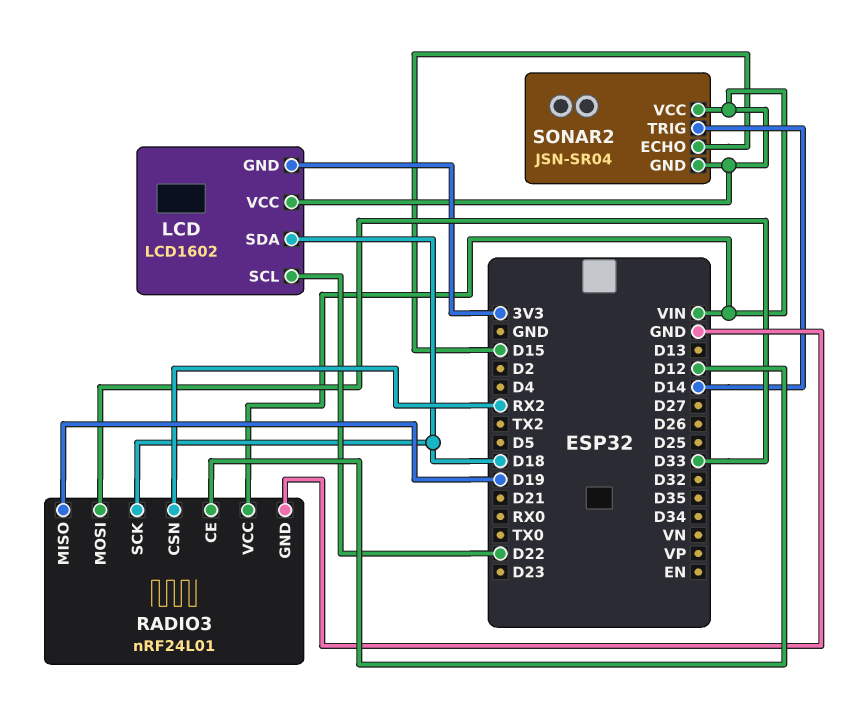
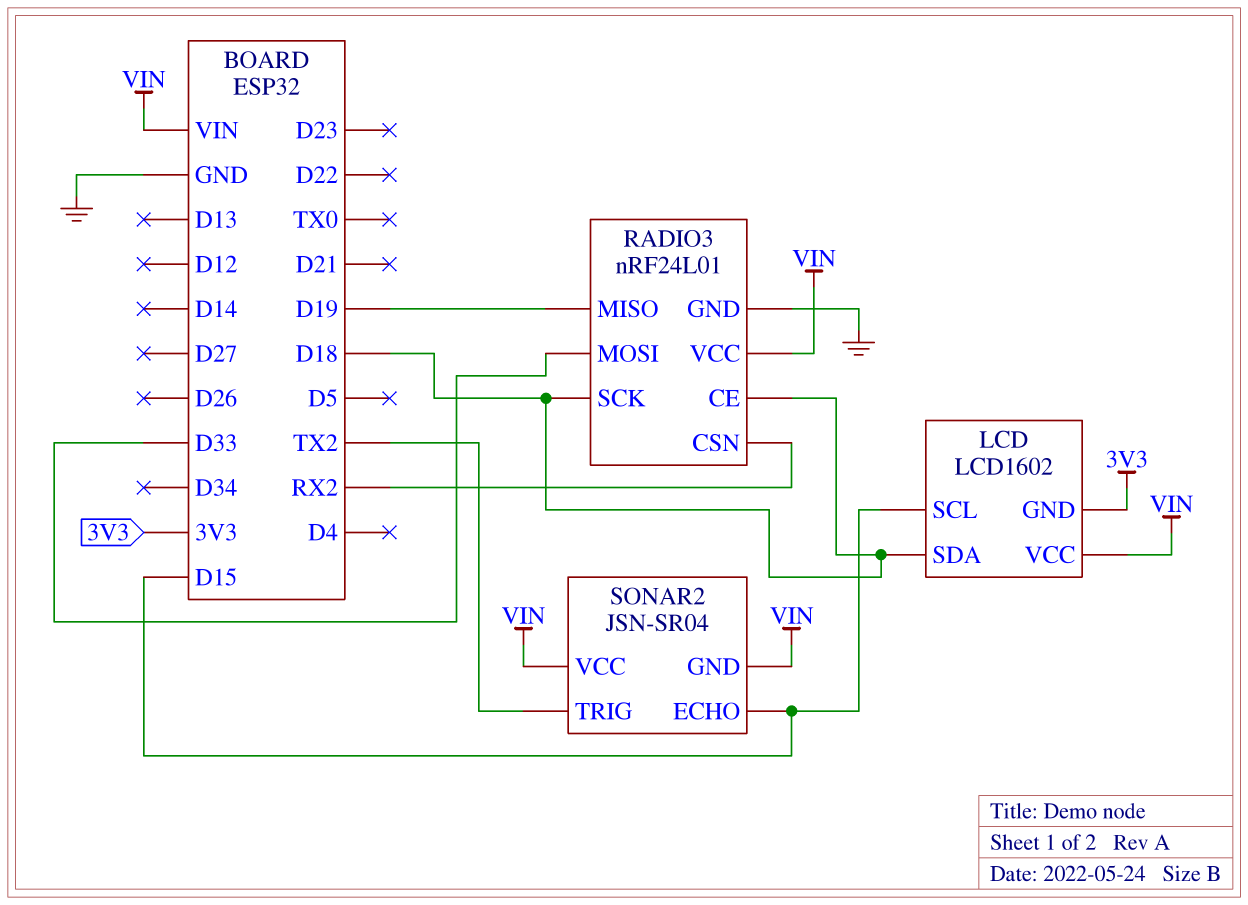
LCD pin SCL: D22 -> D15
RADIO3 pin CE: D12 -> D18
SONAR2 pin TRIG: D14 -> TX2

